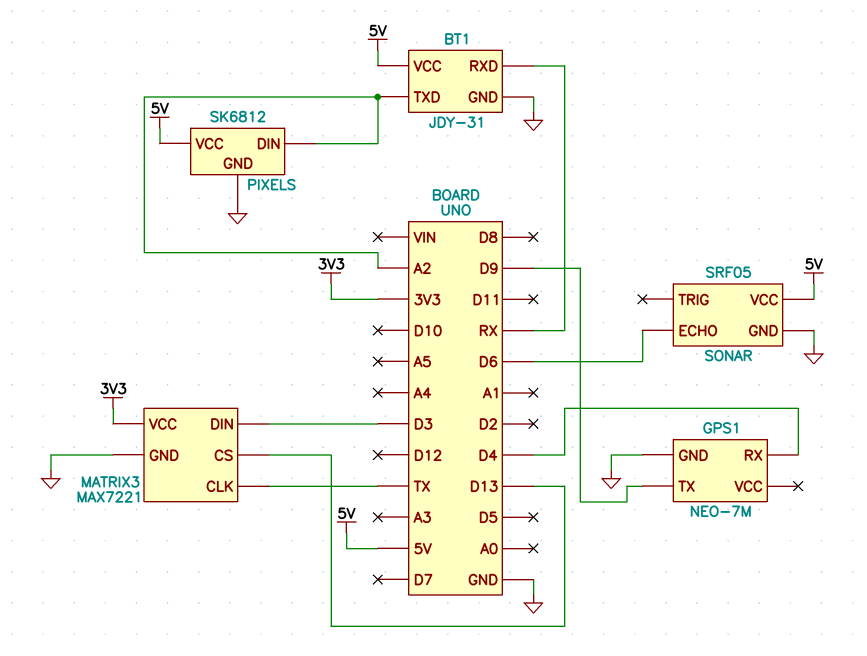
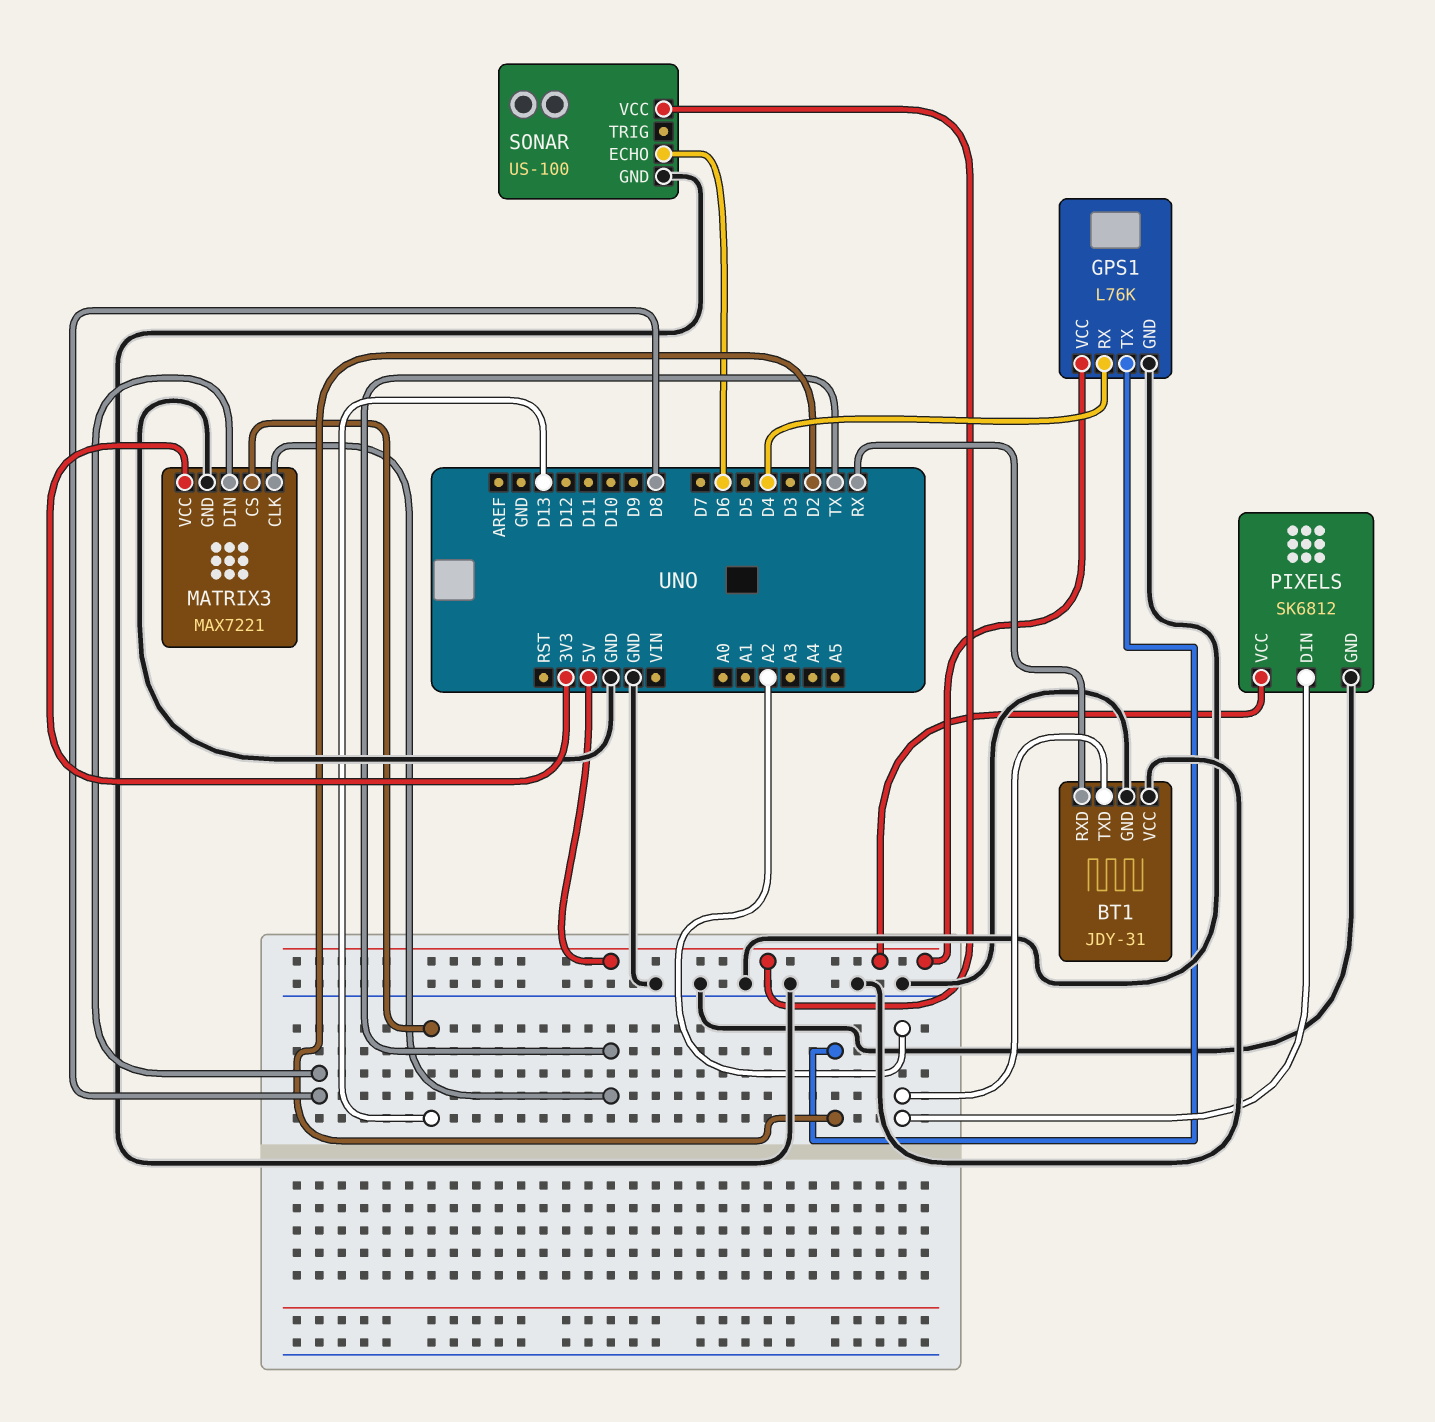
BT1 pin VCC: 5V -> GND
GPS1: NEO-7M -> L76K
GPS1 pin TX: D9 -> D2
GPS1 pin VCC: none -> 5V
MATRIX3 pin DIN: D3 -> D8
SONAR: SRF05 -> US-100

